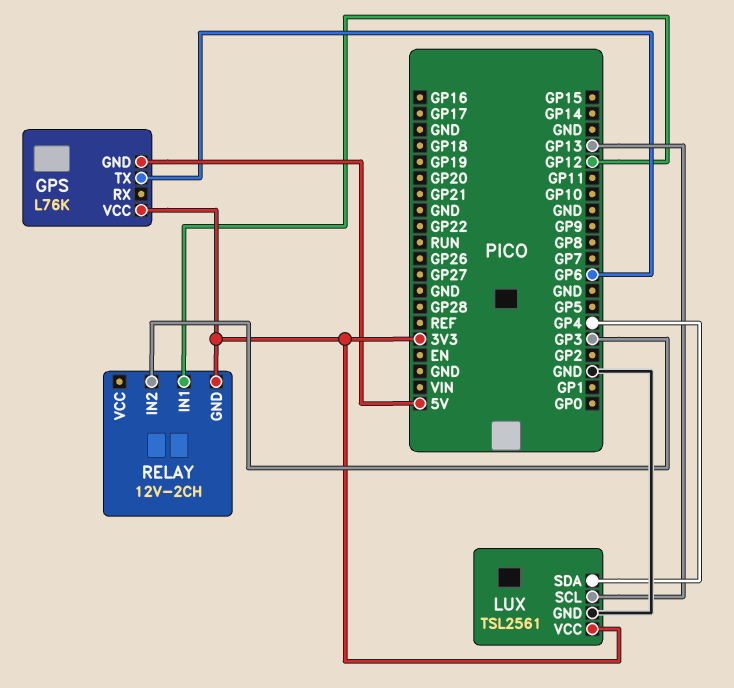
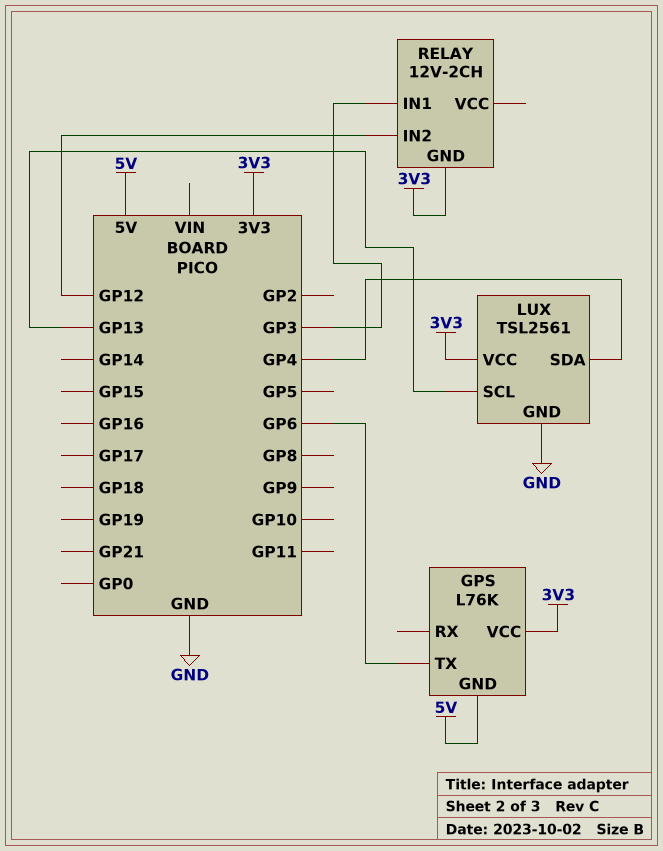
RELAY pin IN1: GP12 -> GP3
RELAY pin IN2: GP3 -> GP12

